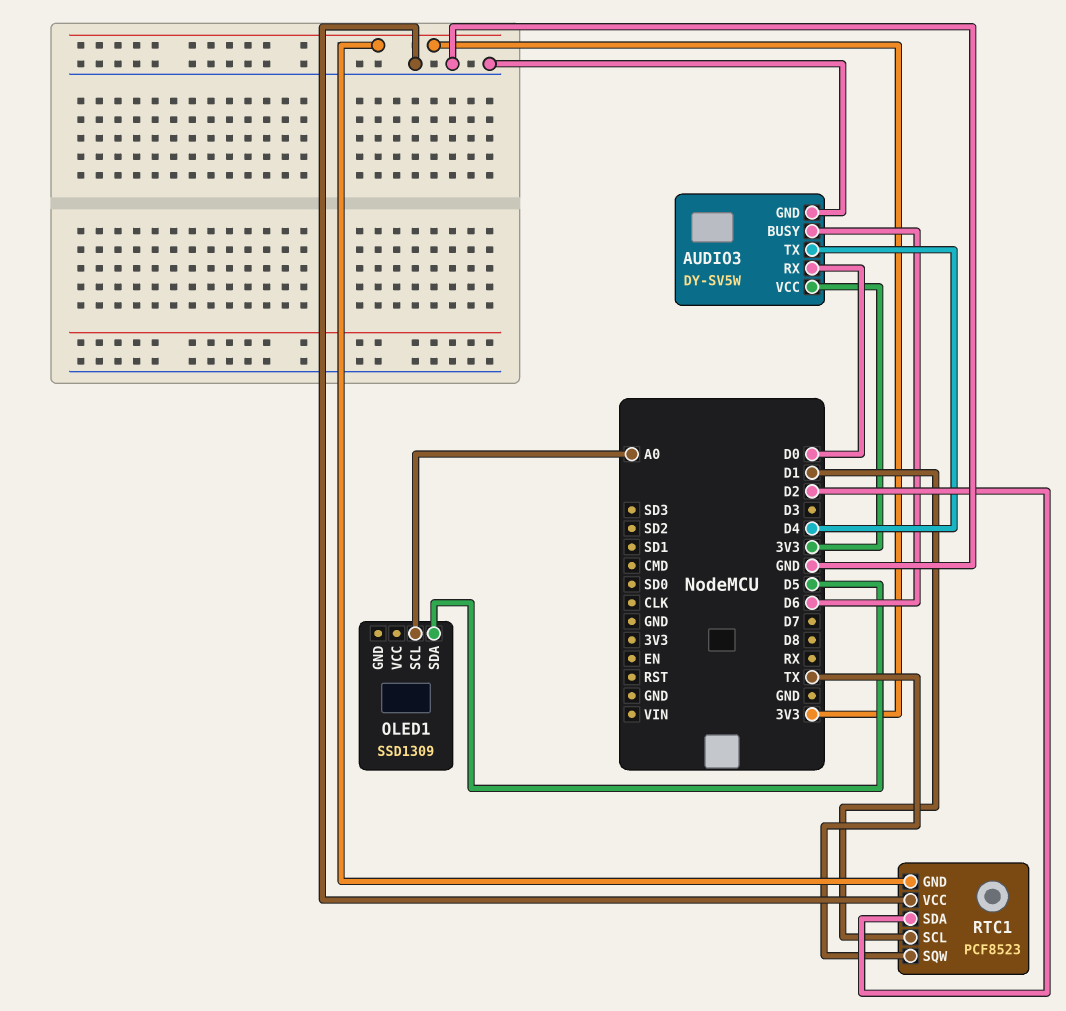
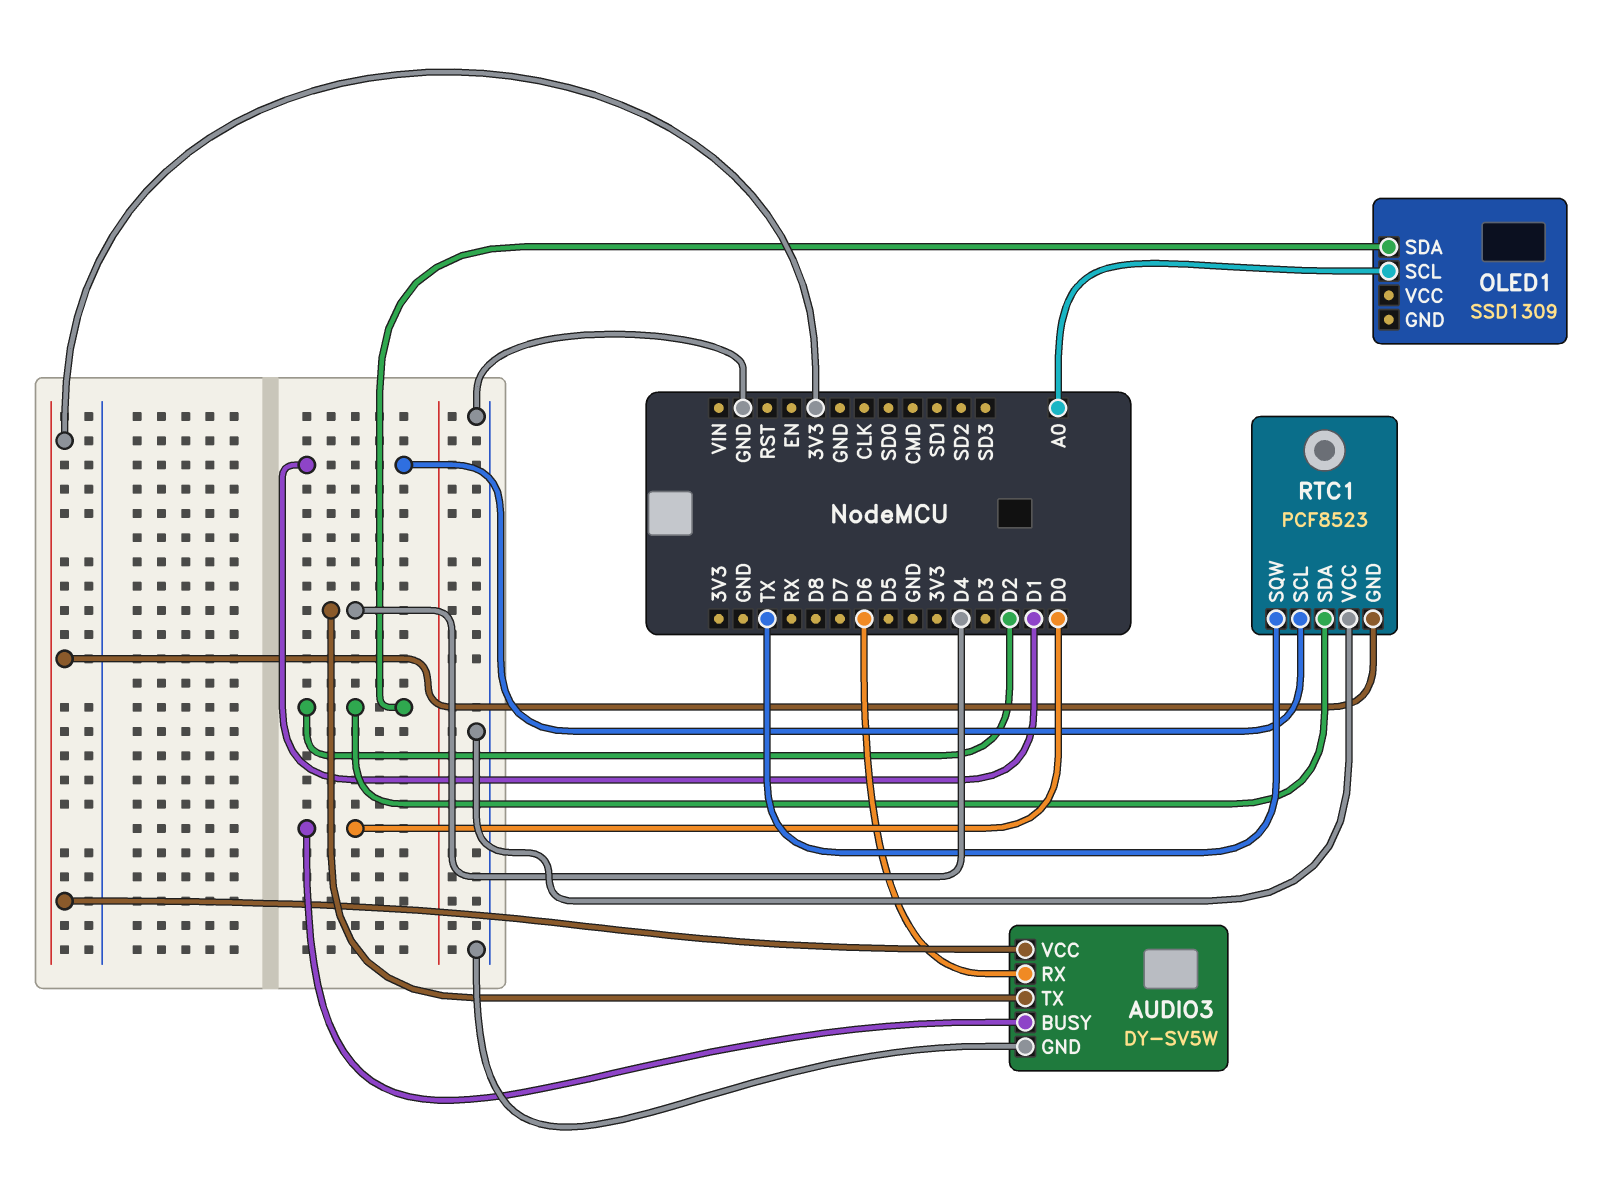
AUDIO3 pin BUSY: D6 -> D0
AUDIO3 pin RX: D0 -> D6
OLED1 pin SDA: D5 -> D2

